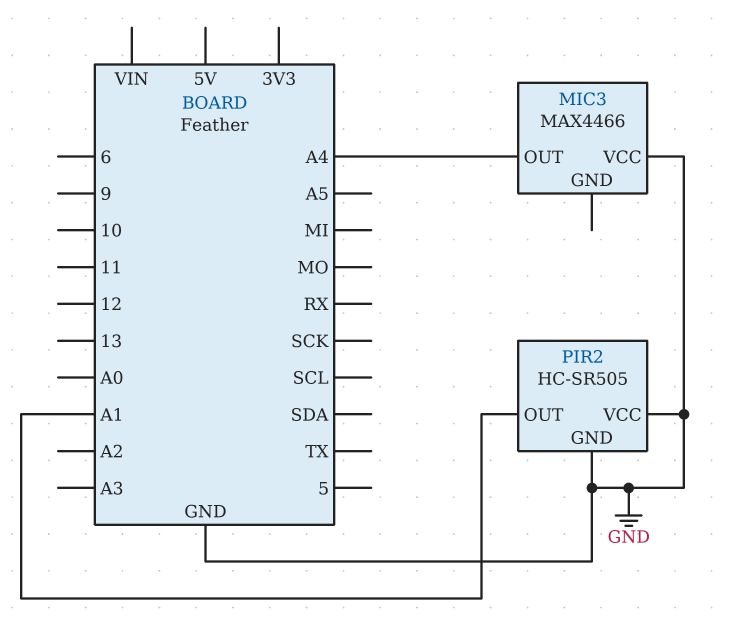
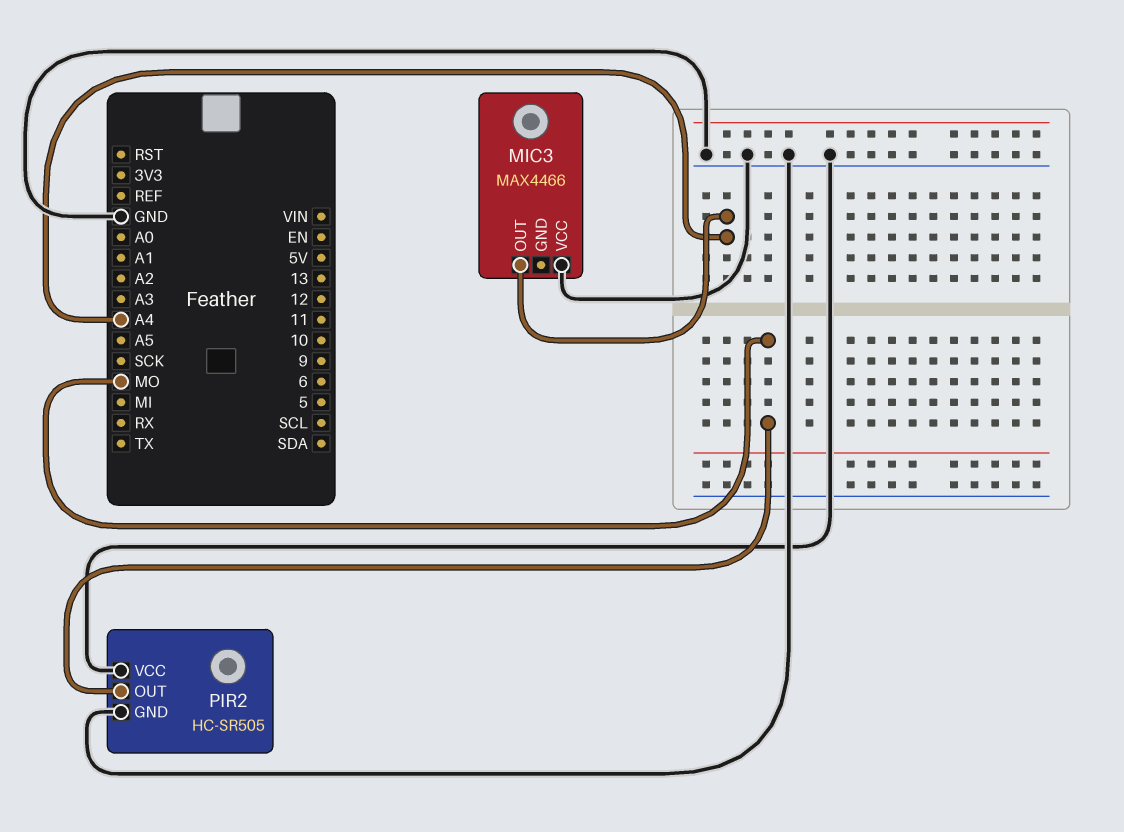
PIR2 pin OUT: A1 -> MO

